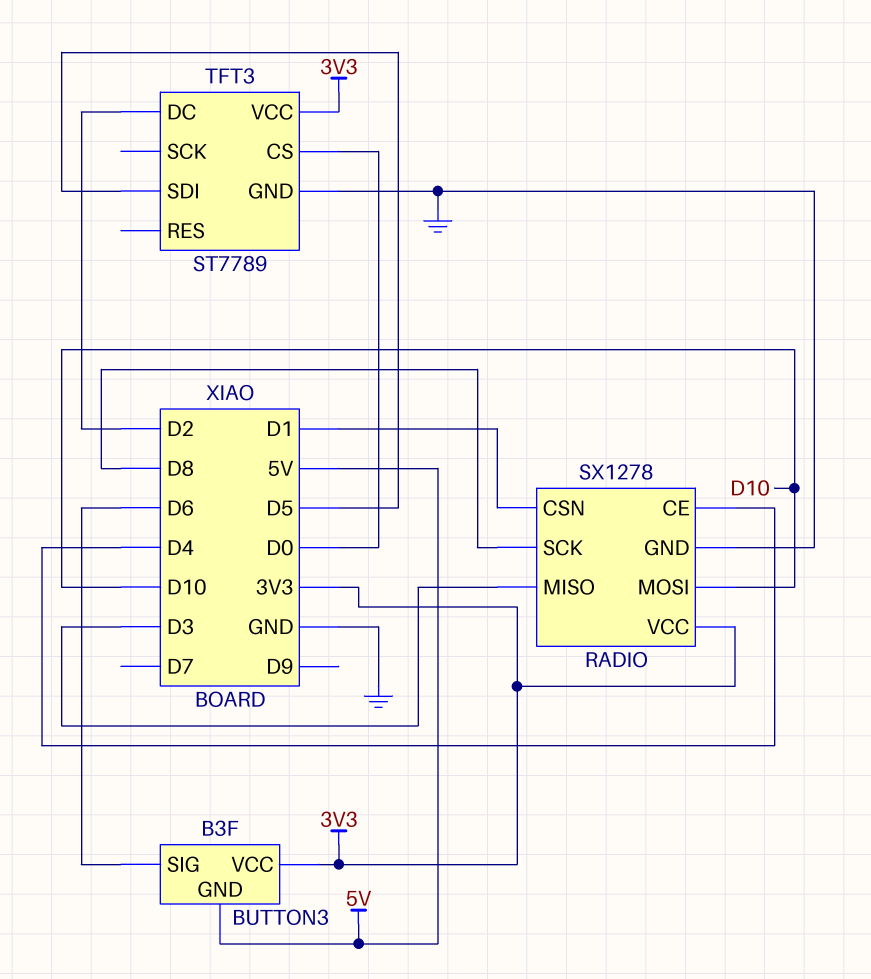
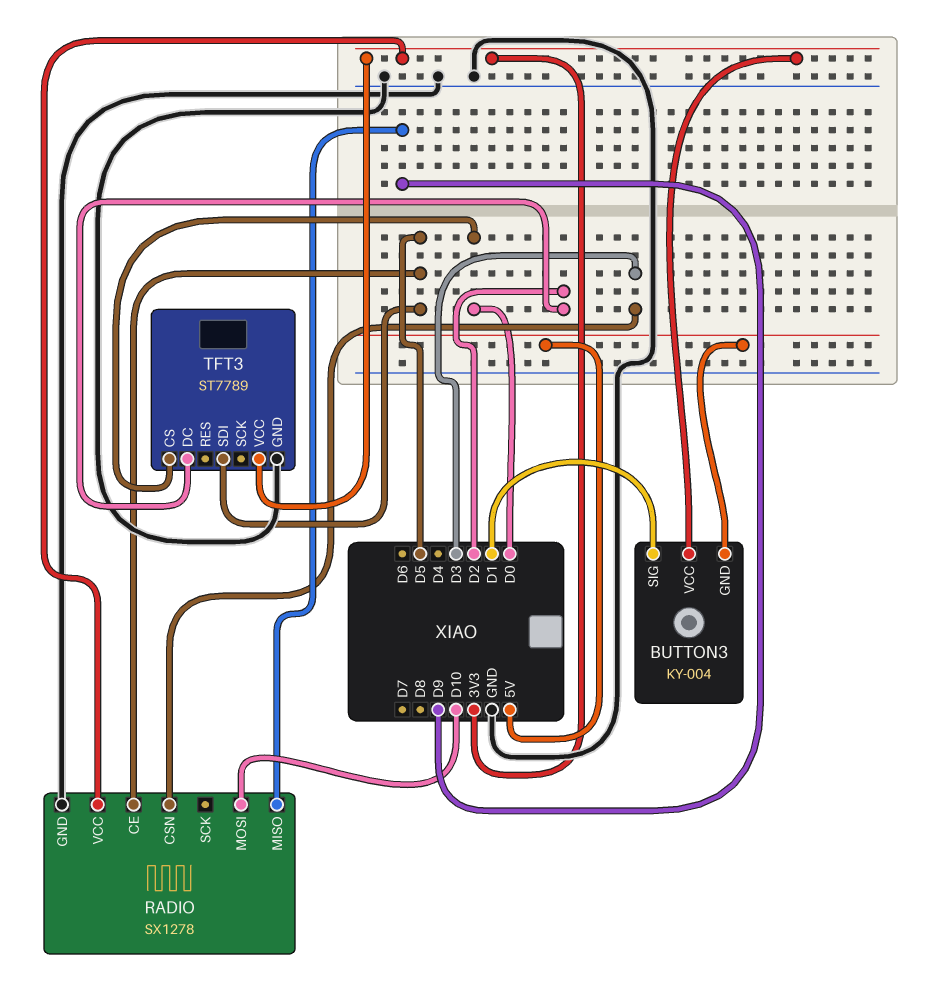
BUTTON3: B3F -> KY-004
BUTTON3 pin SIG: D6 -> D1
RADIO pin CE: D4 -> D5
RADIO pin CSN: D1 -> D3
RADIO pin MISO: D3 -> D9
RADIO pin SCK: D8 -> none

